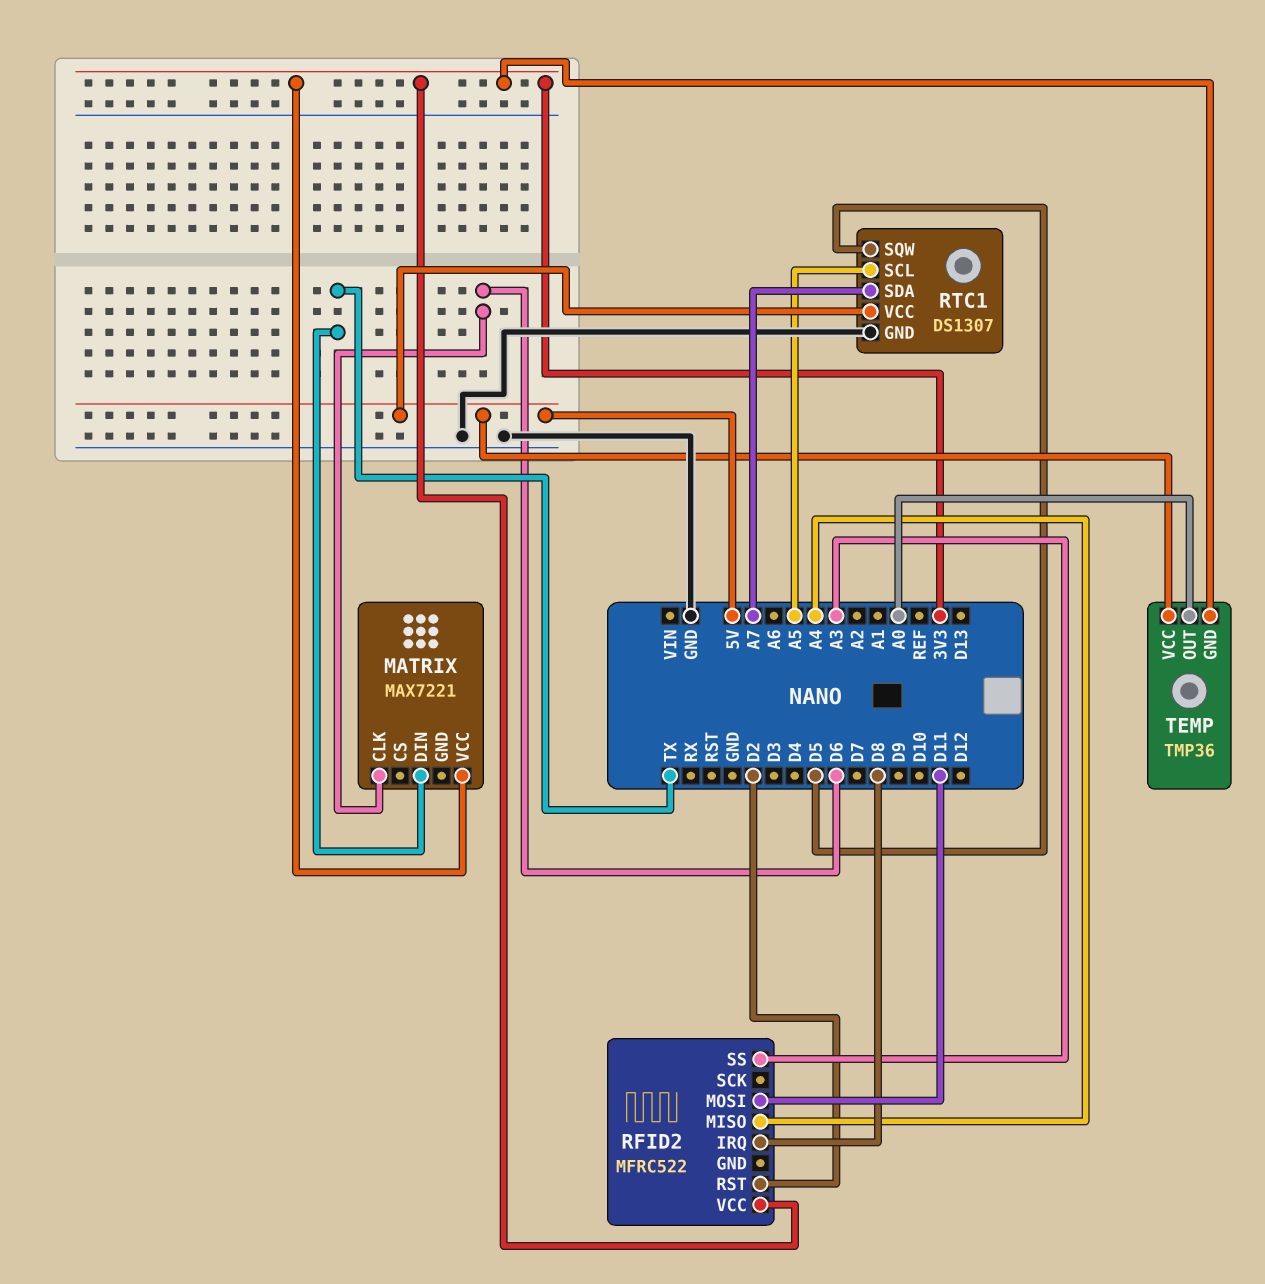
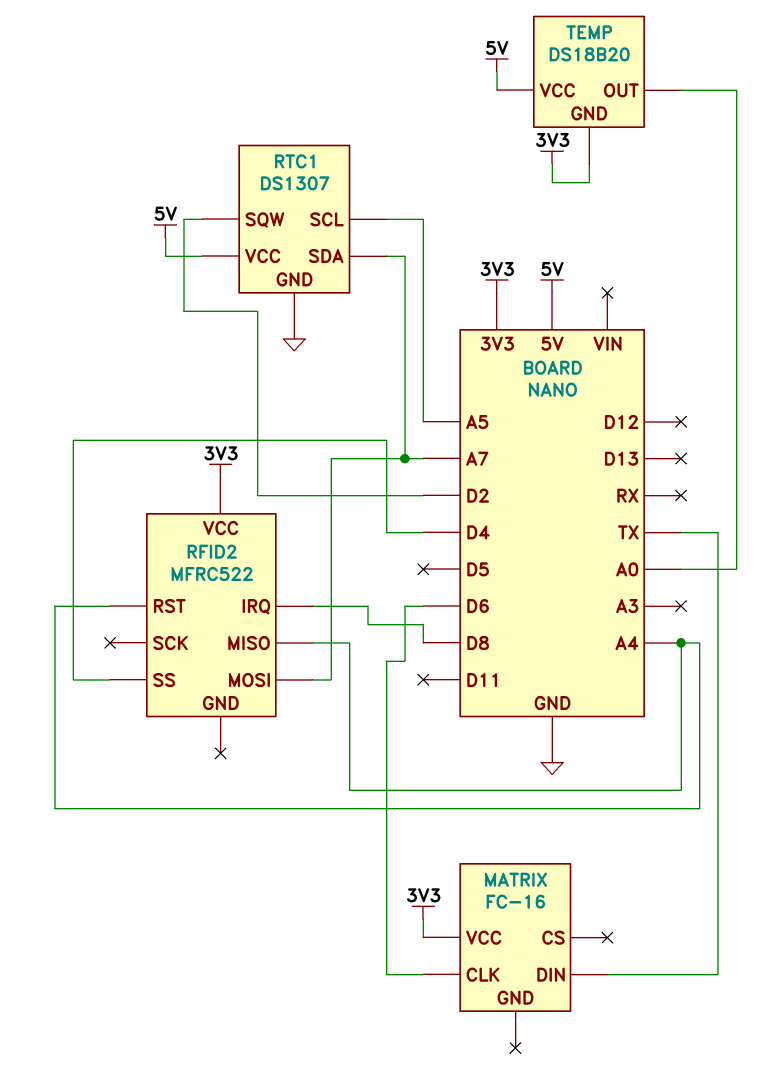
MATRIX: MAX7221 -> FC-16
RFID2 pin MOSI: D11 -> A7
RFID2 pin RST: D2 -> A4
RFID2 pin SS: A3 -> D4
RTC1 pin SQW: D5 -> D2
TEMP: TMP36 -> DS18B20

